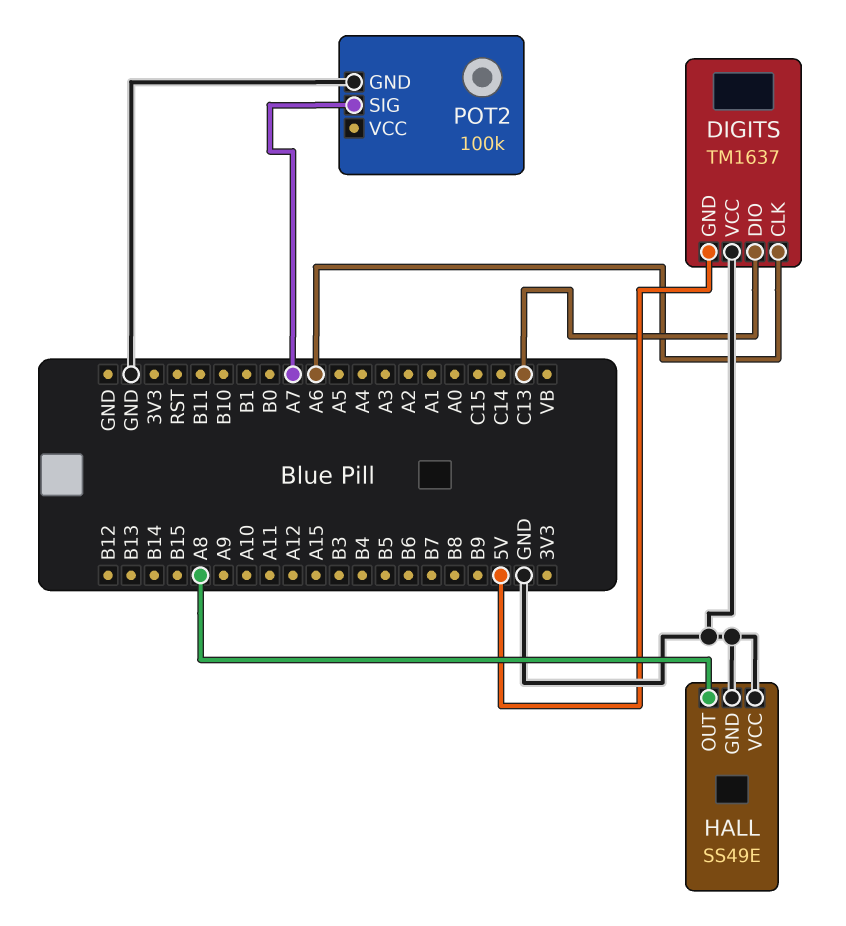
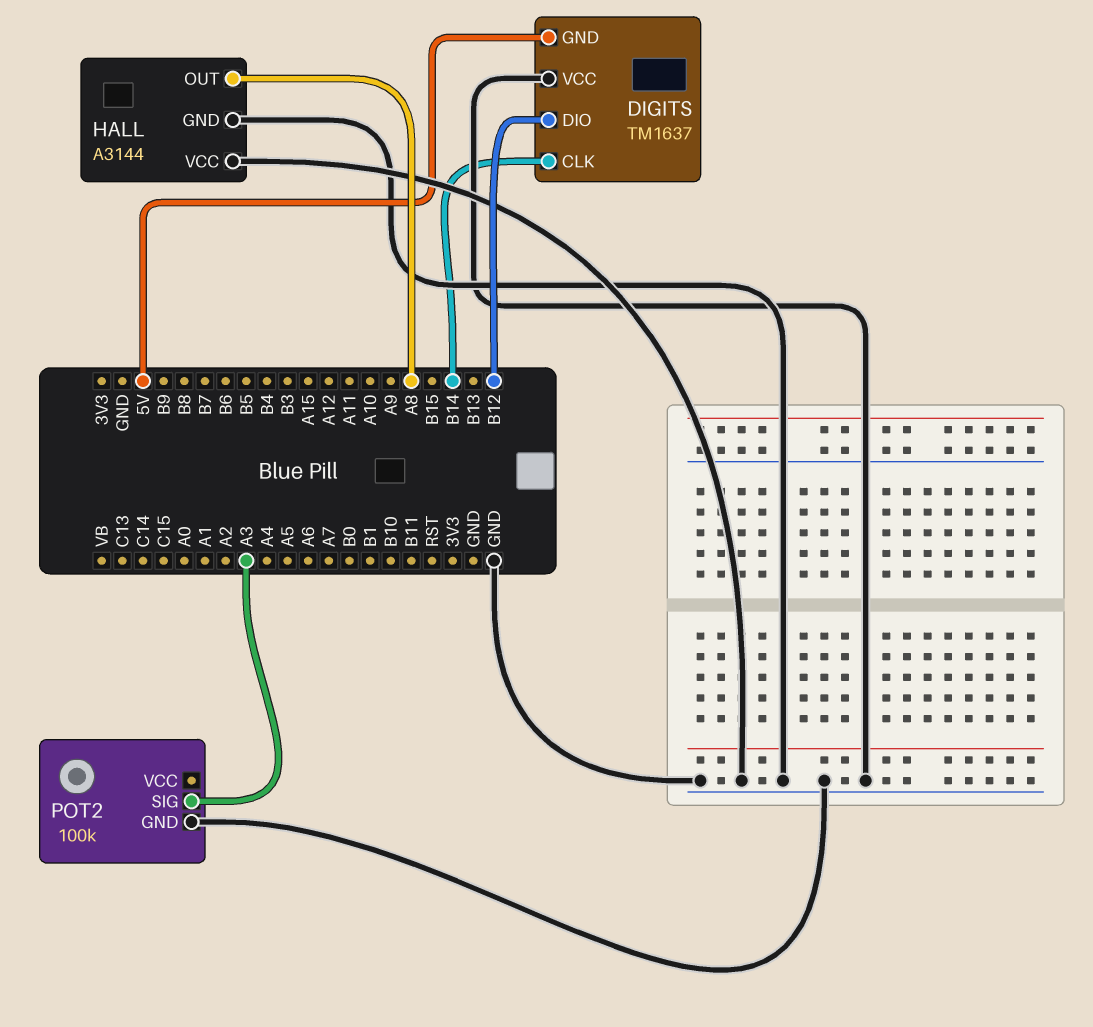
DIGITS pin CLK: A6 -> B14
DIGITS pin DIO: C13 -> B12
HALL: SS49E -> A3144
POT2 pin SIG: A7 -> A3

